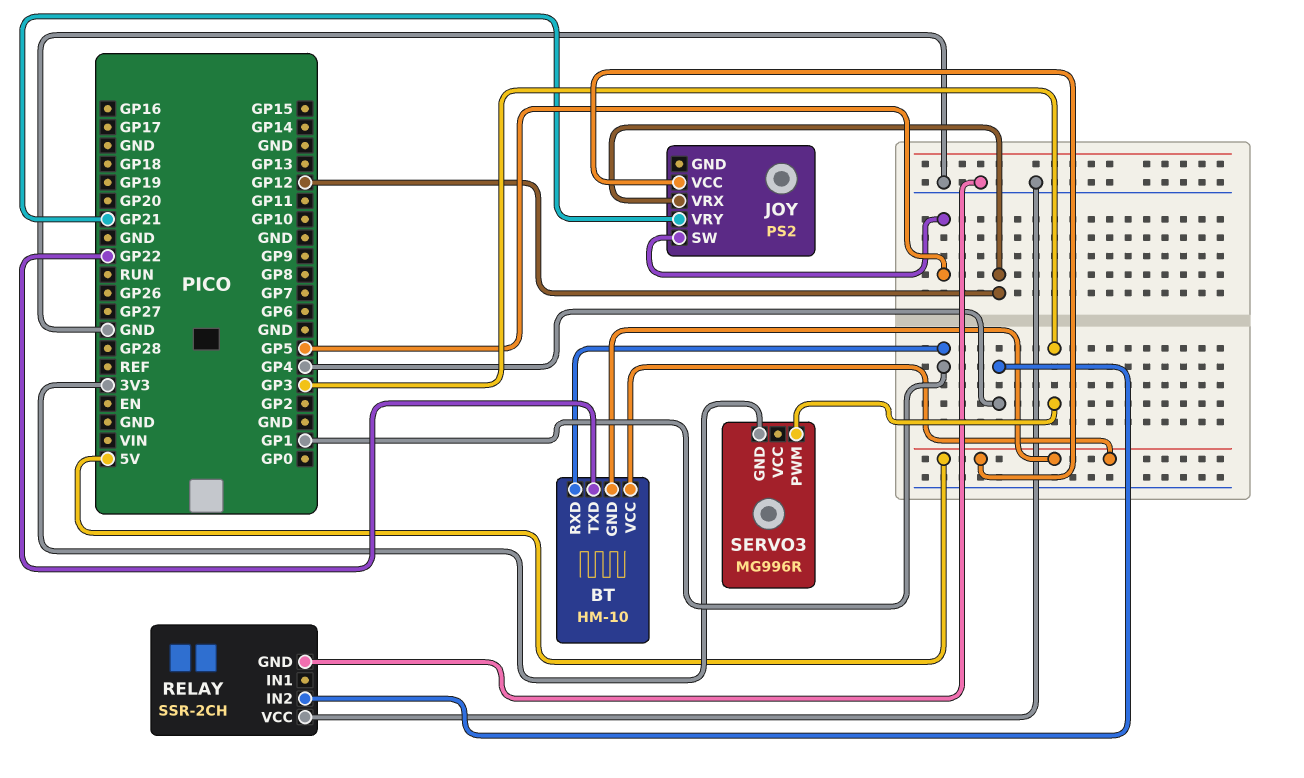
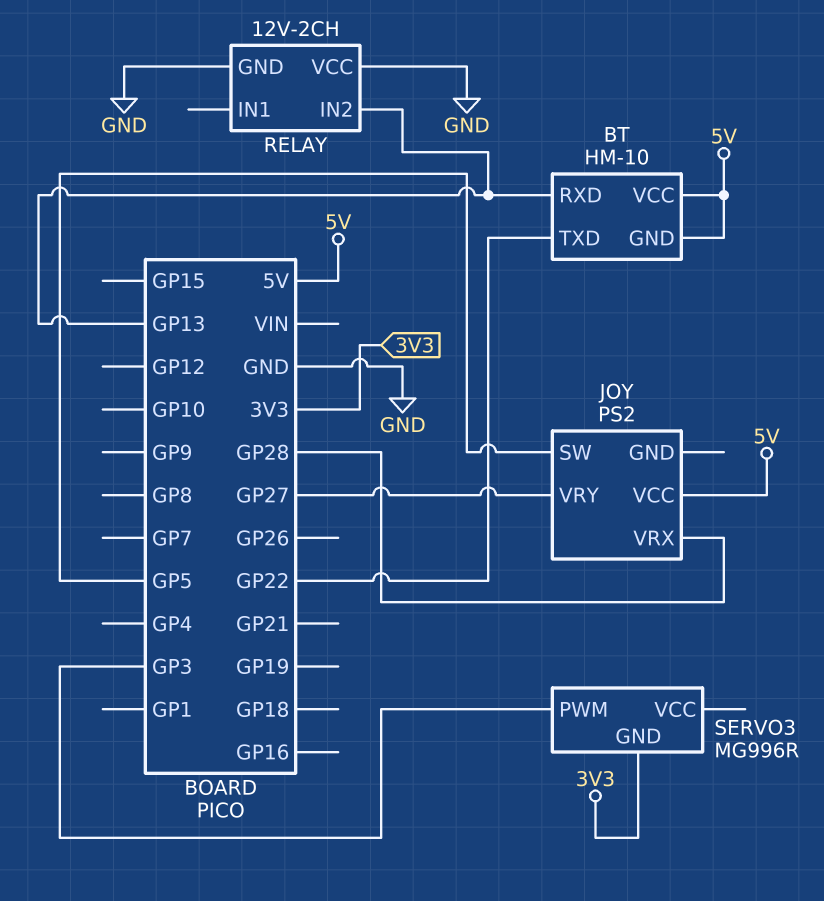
BT pin RXD: GP1 -> GP13
JOY pin VRX: GP12 -> GP28
JOY pin VRY: GP21 -> GP27
RELAY: SSR-2CH -> 12V-2CH
RELAY pin IN2: GP4 -> GP13

